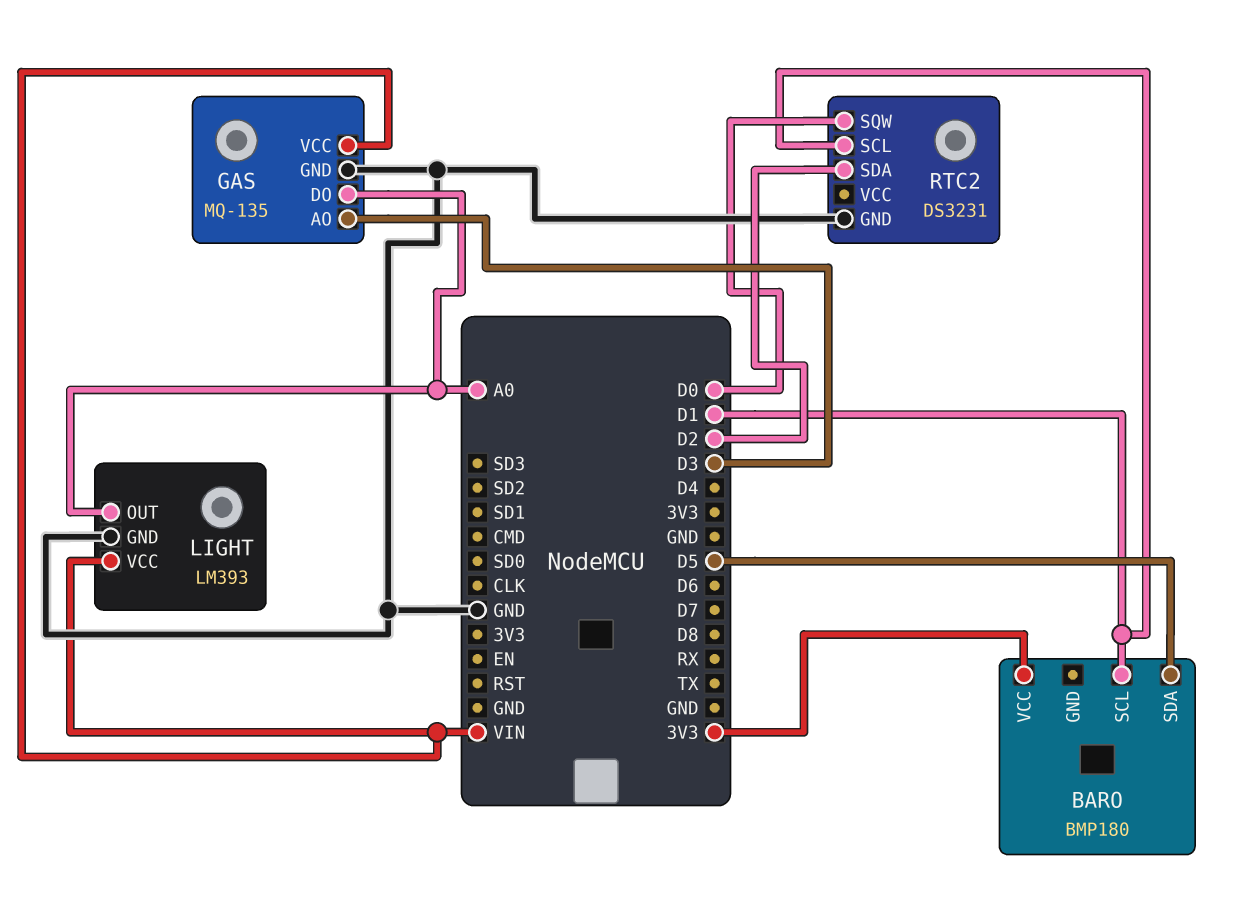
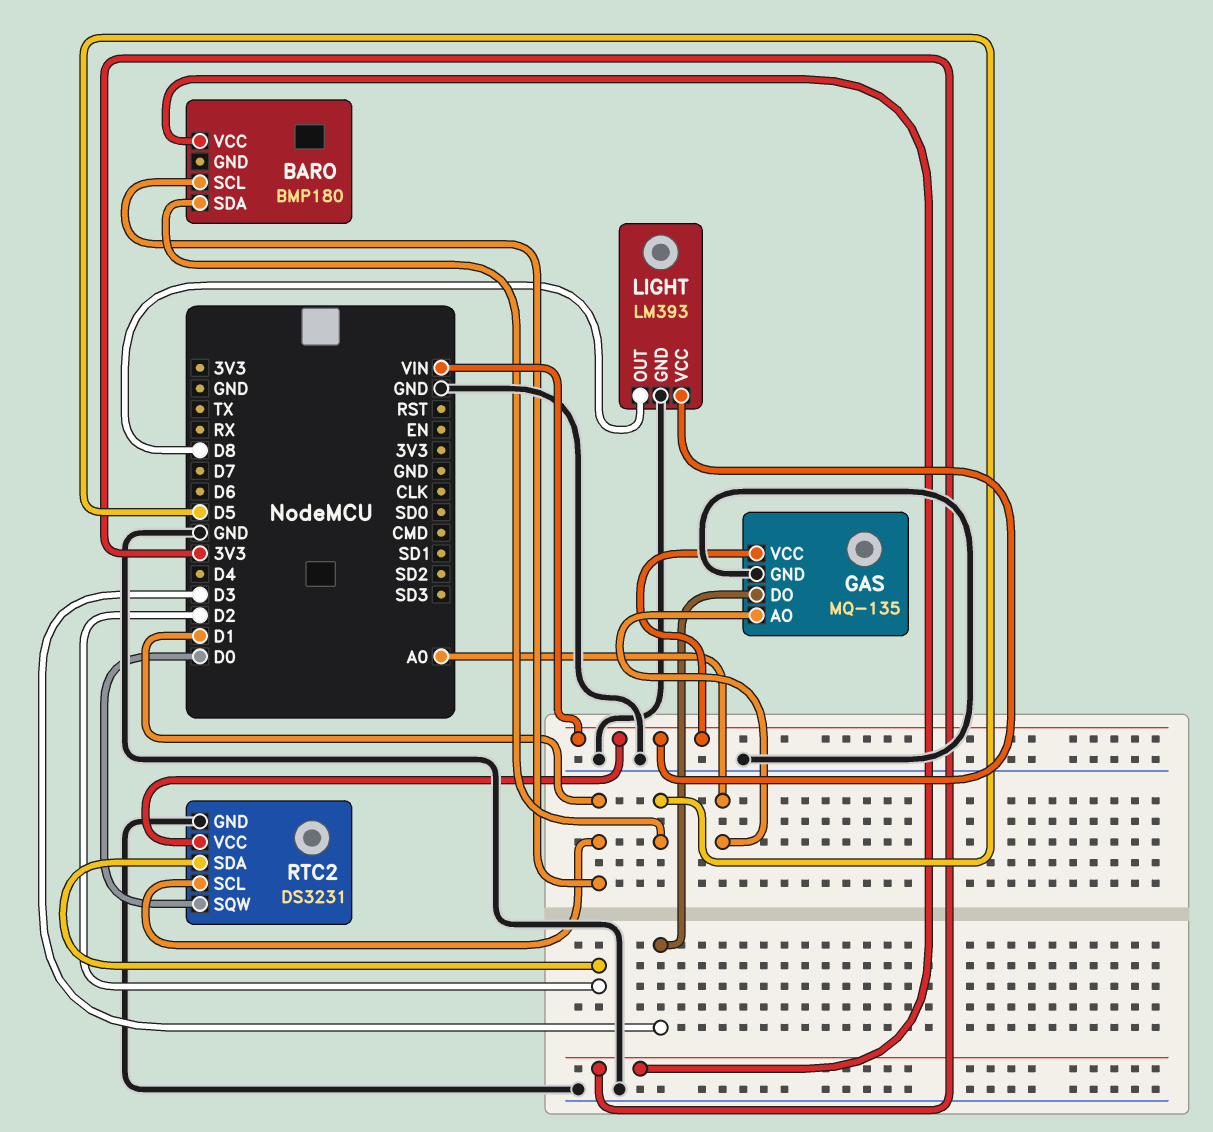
GAS pin AO: D3 -> A0
GAS pin DO: A0 -> D3
LIGHT pin OUT: A0 -> D8
RTC2 pin VCC: none -> VIN

